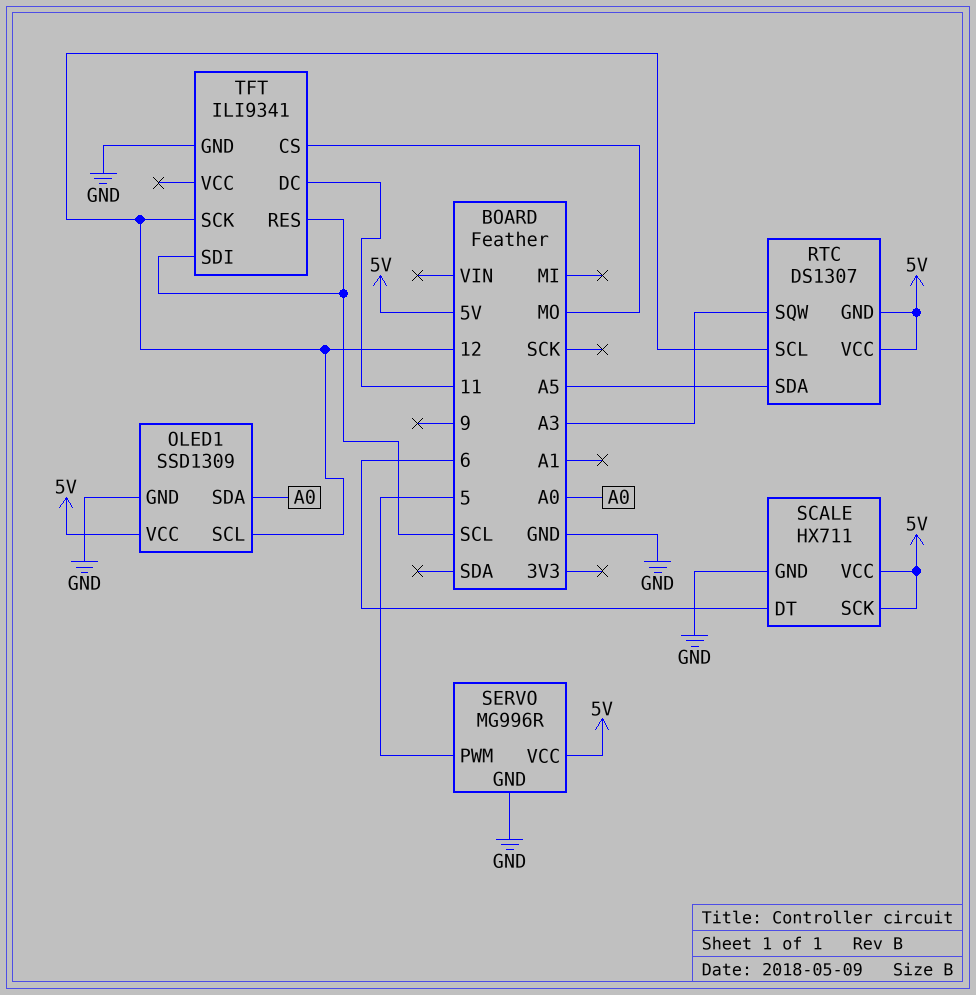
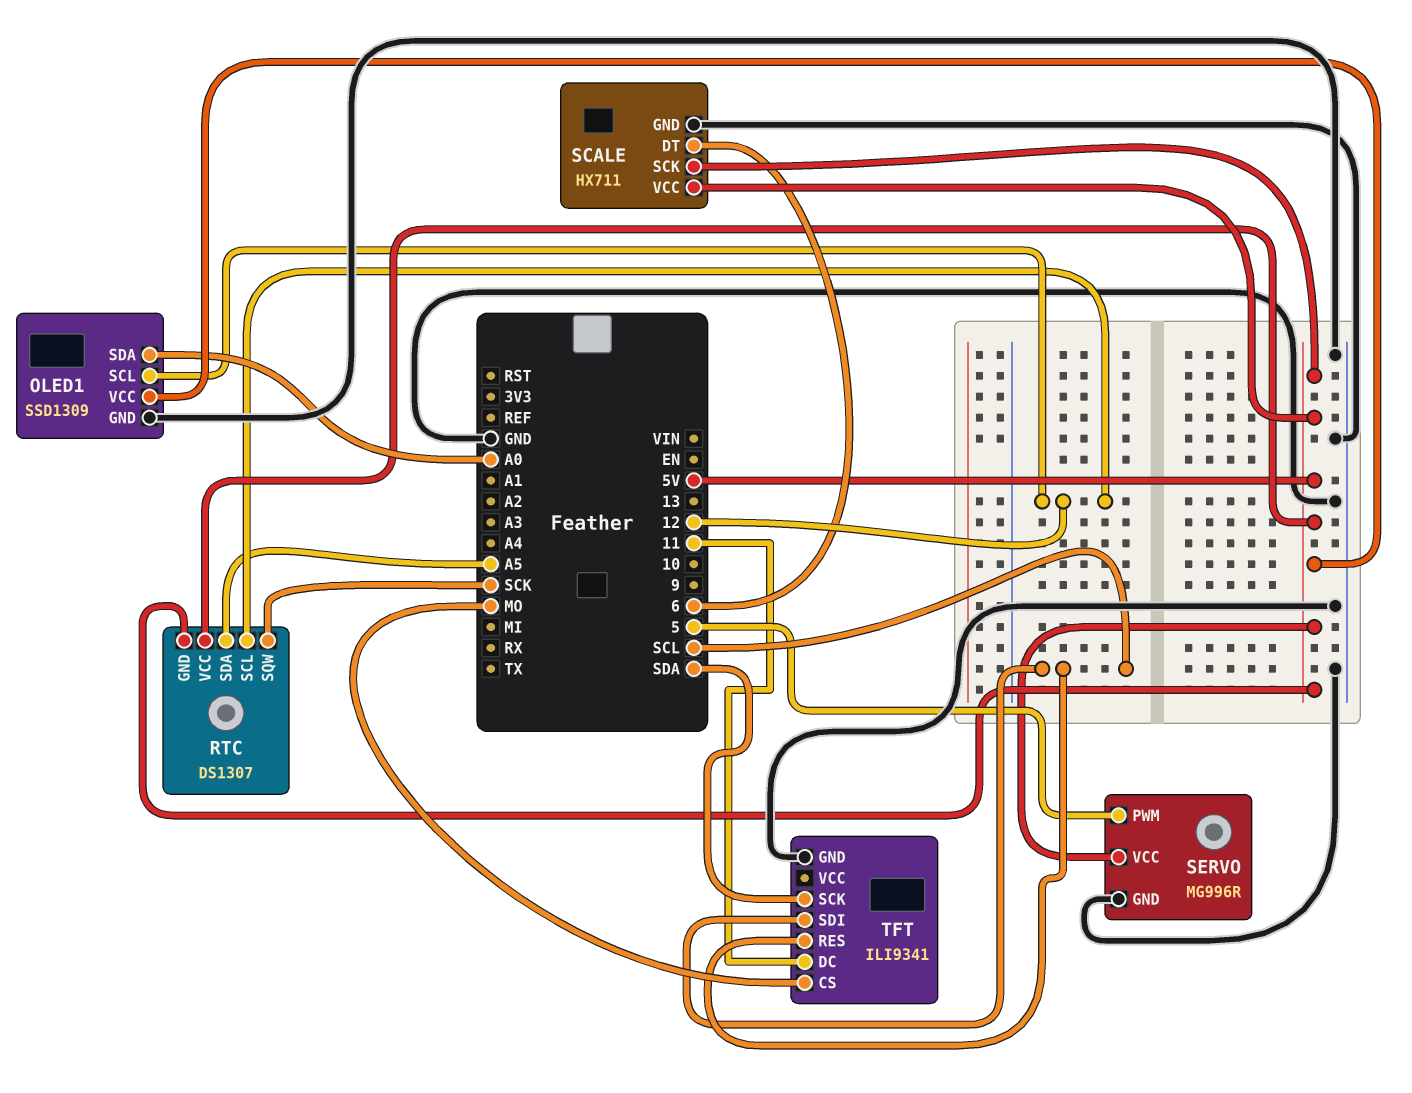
RTC pin SQW: A3 -> SCK
TFT pin SCK: 12 -> SDA

